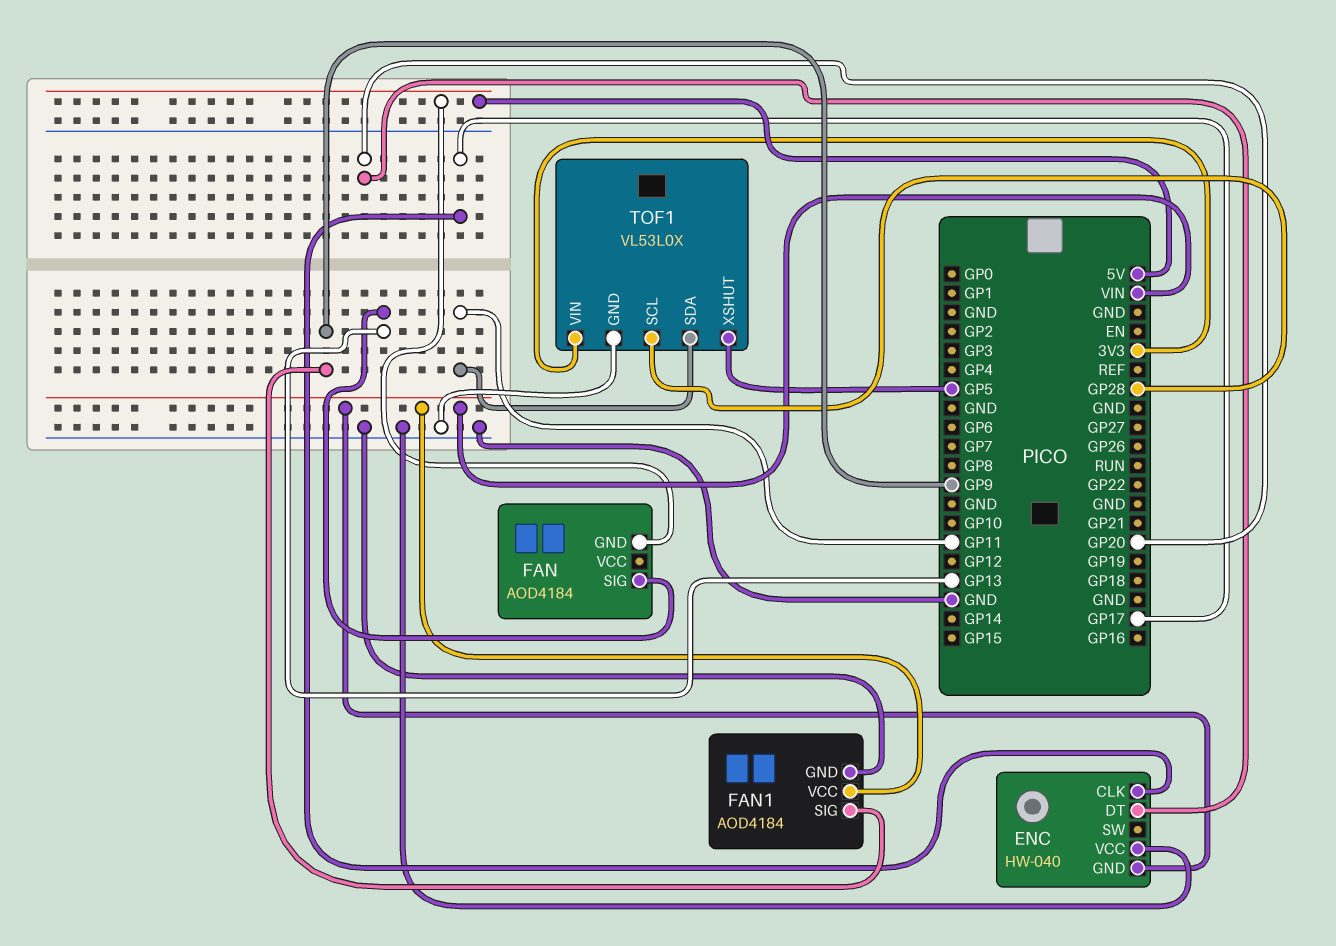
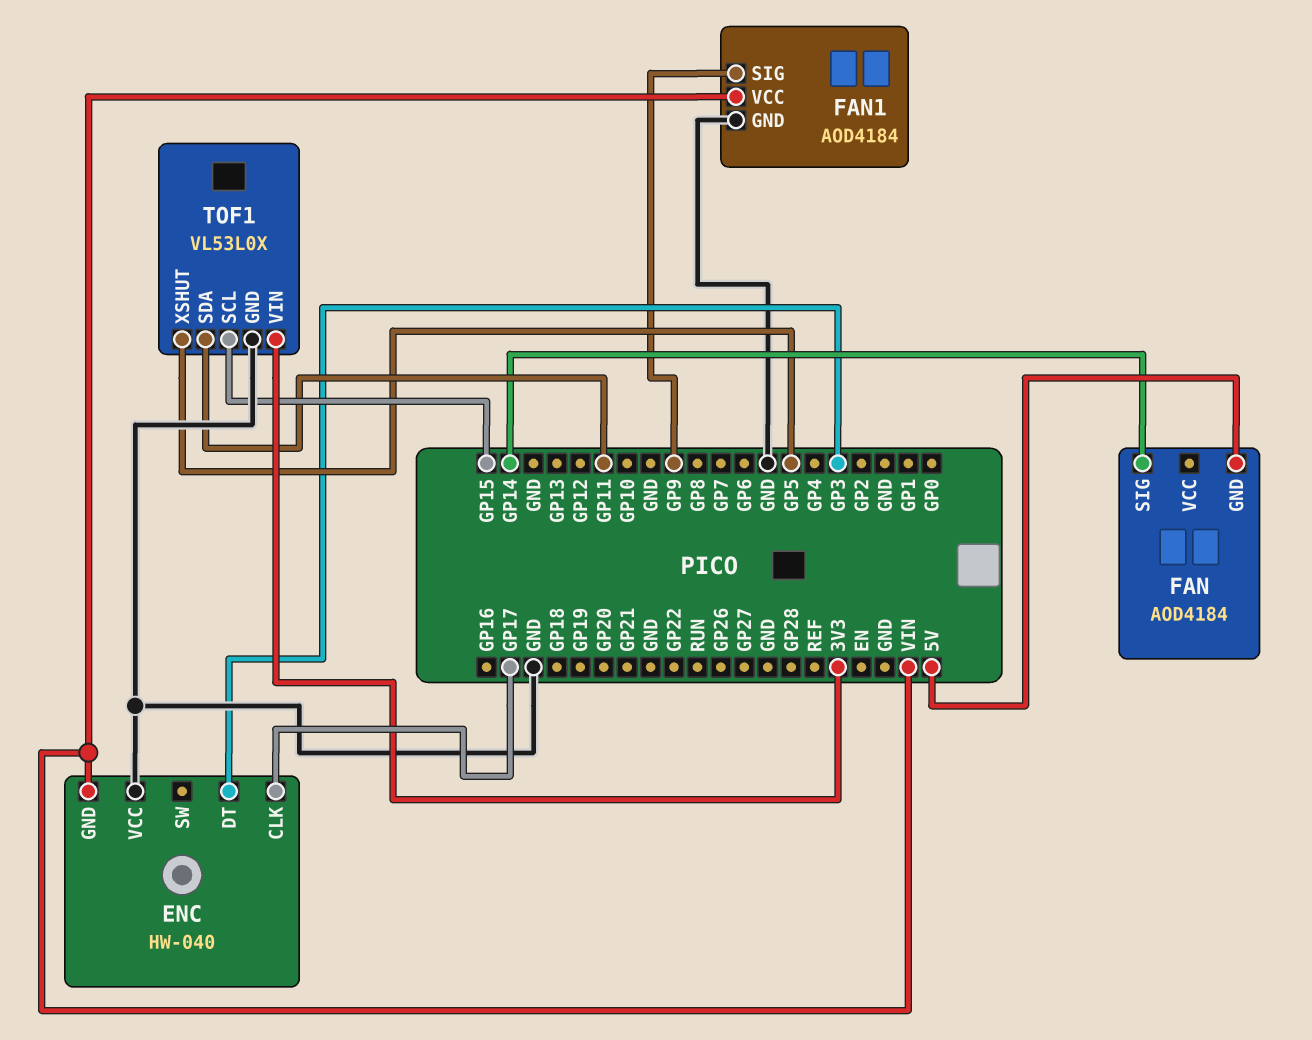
ENC pin DT: GP20 -> GP3
FAN pin SIG: GP13 -> GP14
TOF1 pin SCL: GP28 -> GP15

